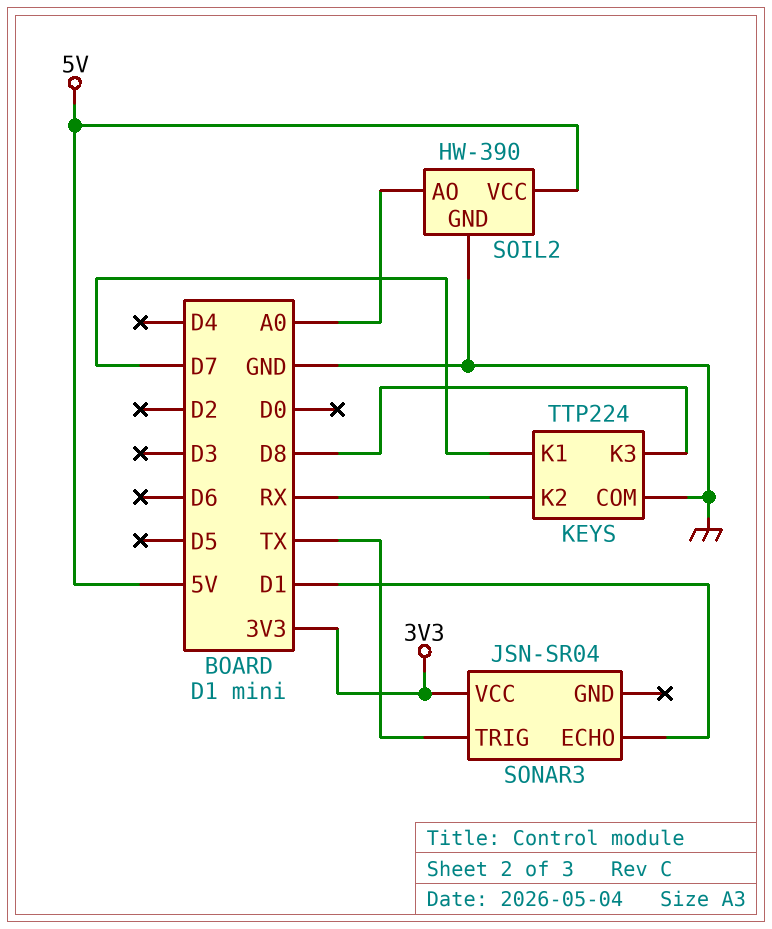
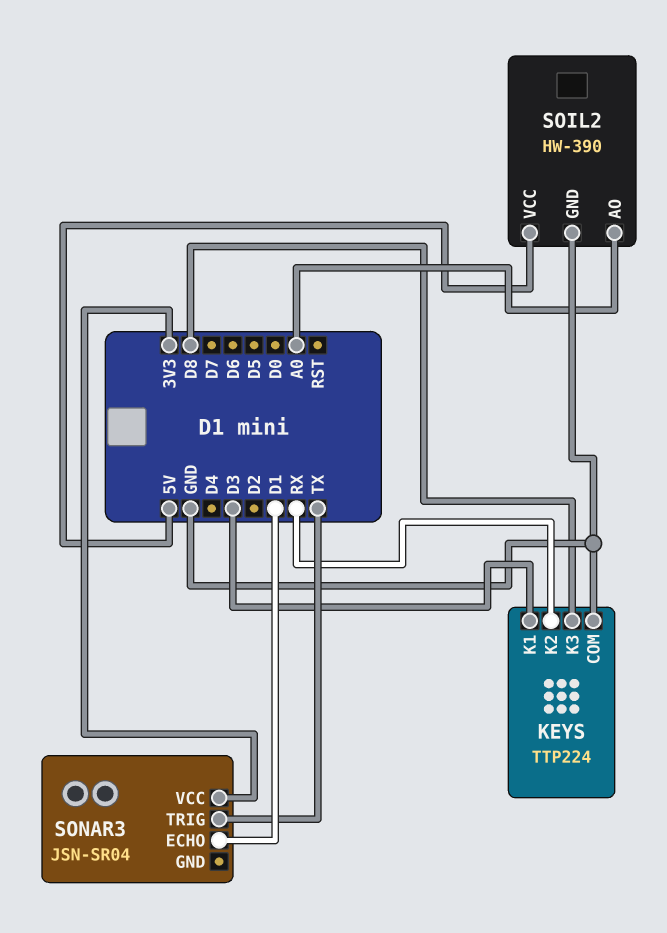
KEYS pin K1: D7 -> D3

